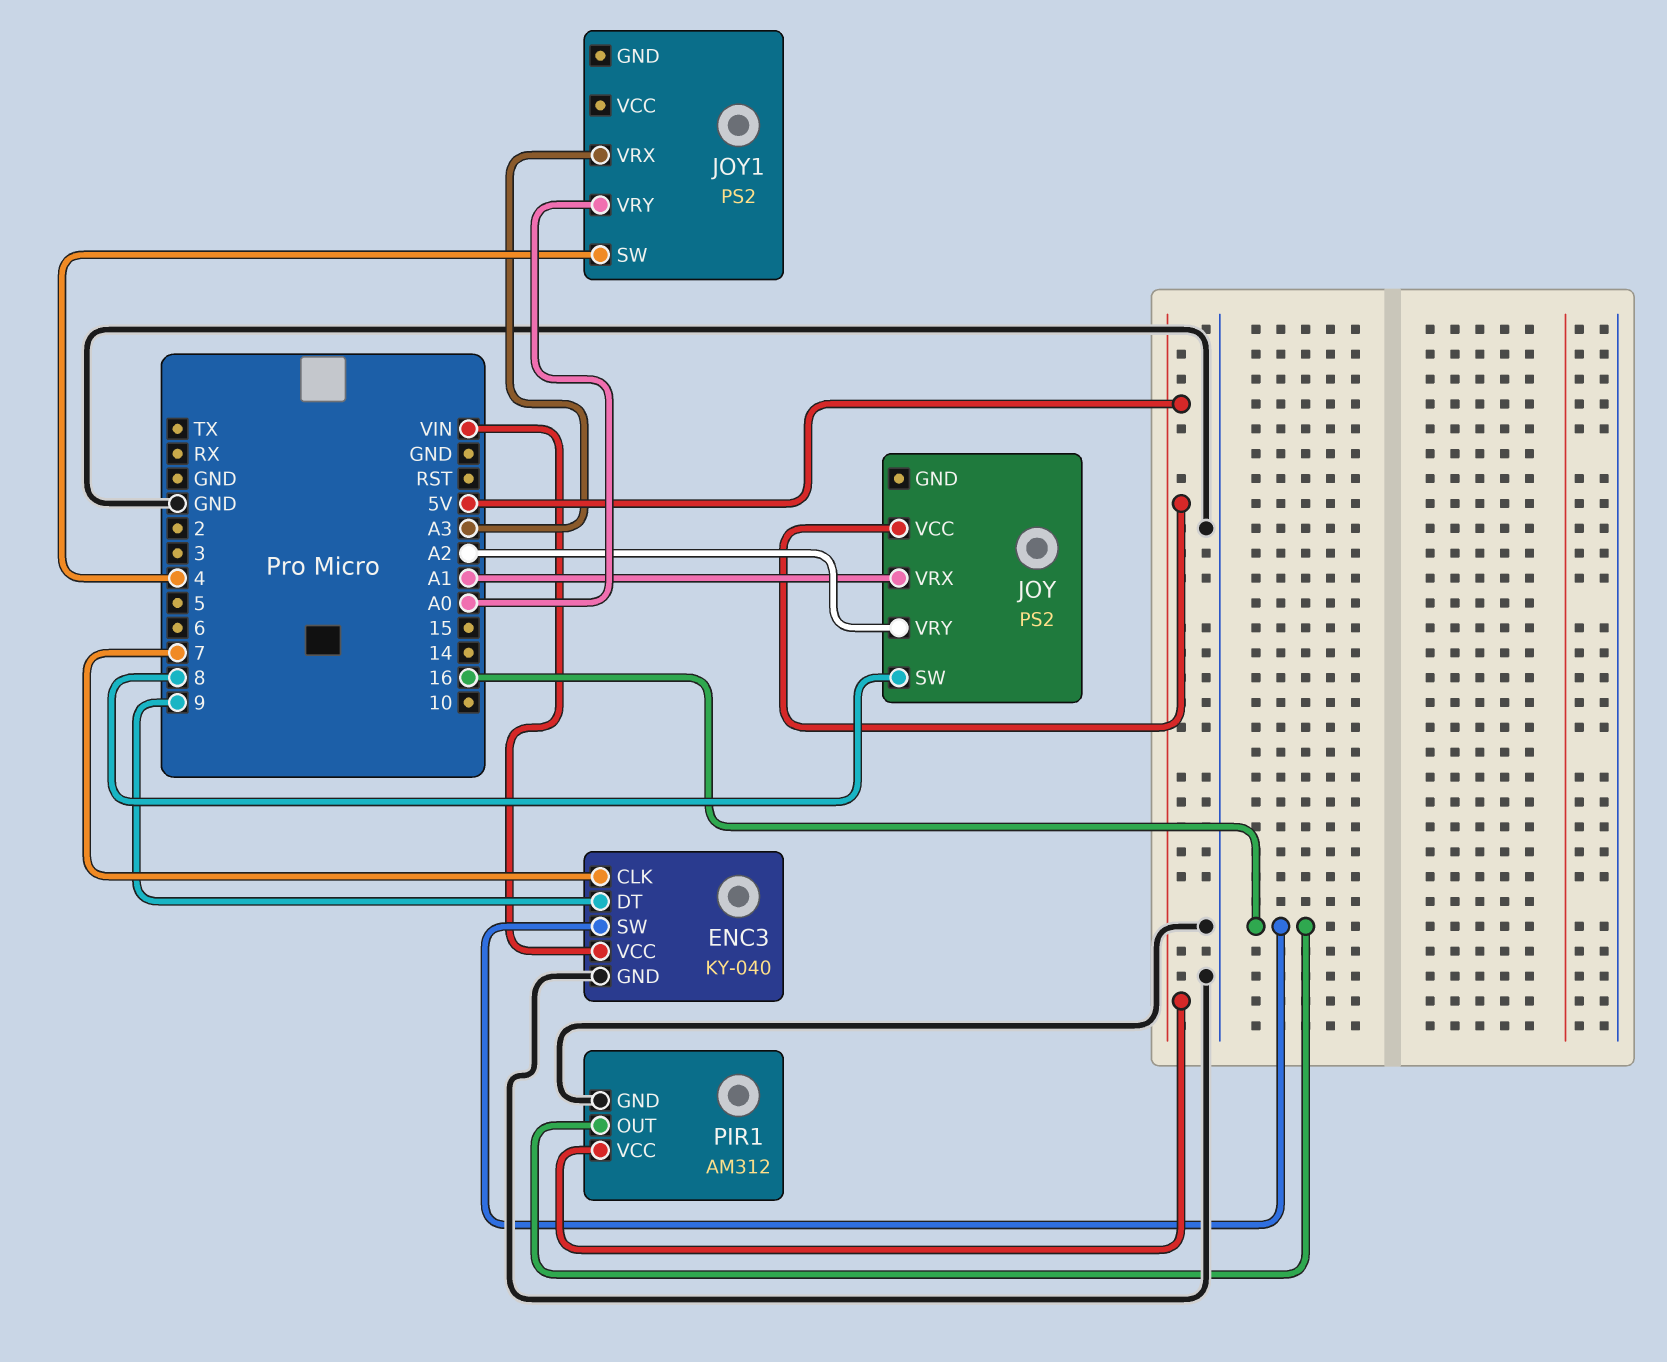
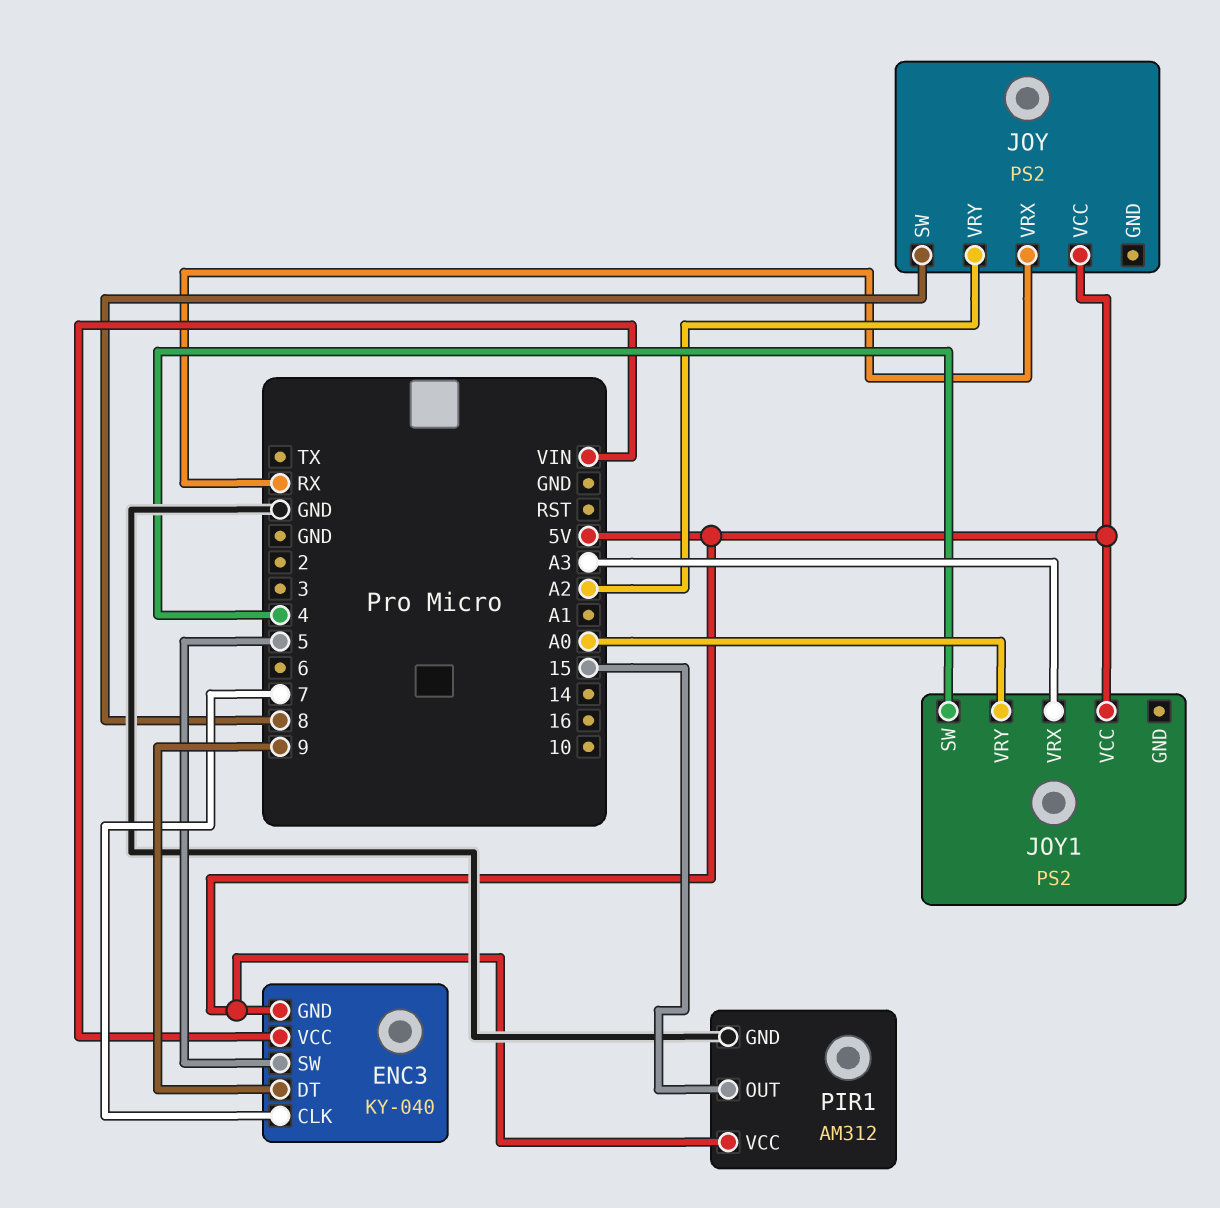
ENC3 pin GND: GND -> 5V
ENC3 pin SW: 16 -> 5
JOY pin VRX: A1 -> RX
JOY1 pin VCC: none -> 5V
PIR1 pin OUT: 16 -> 15

